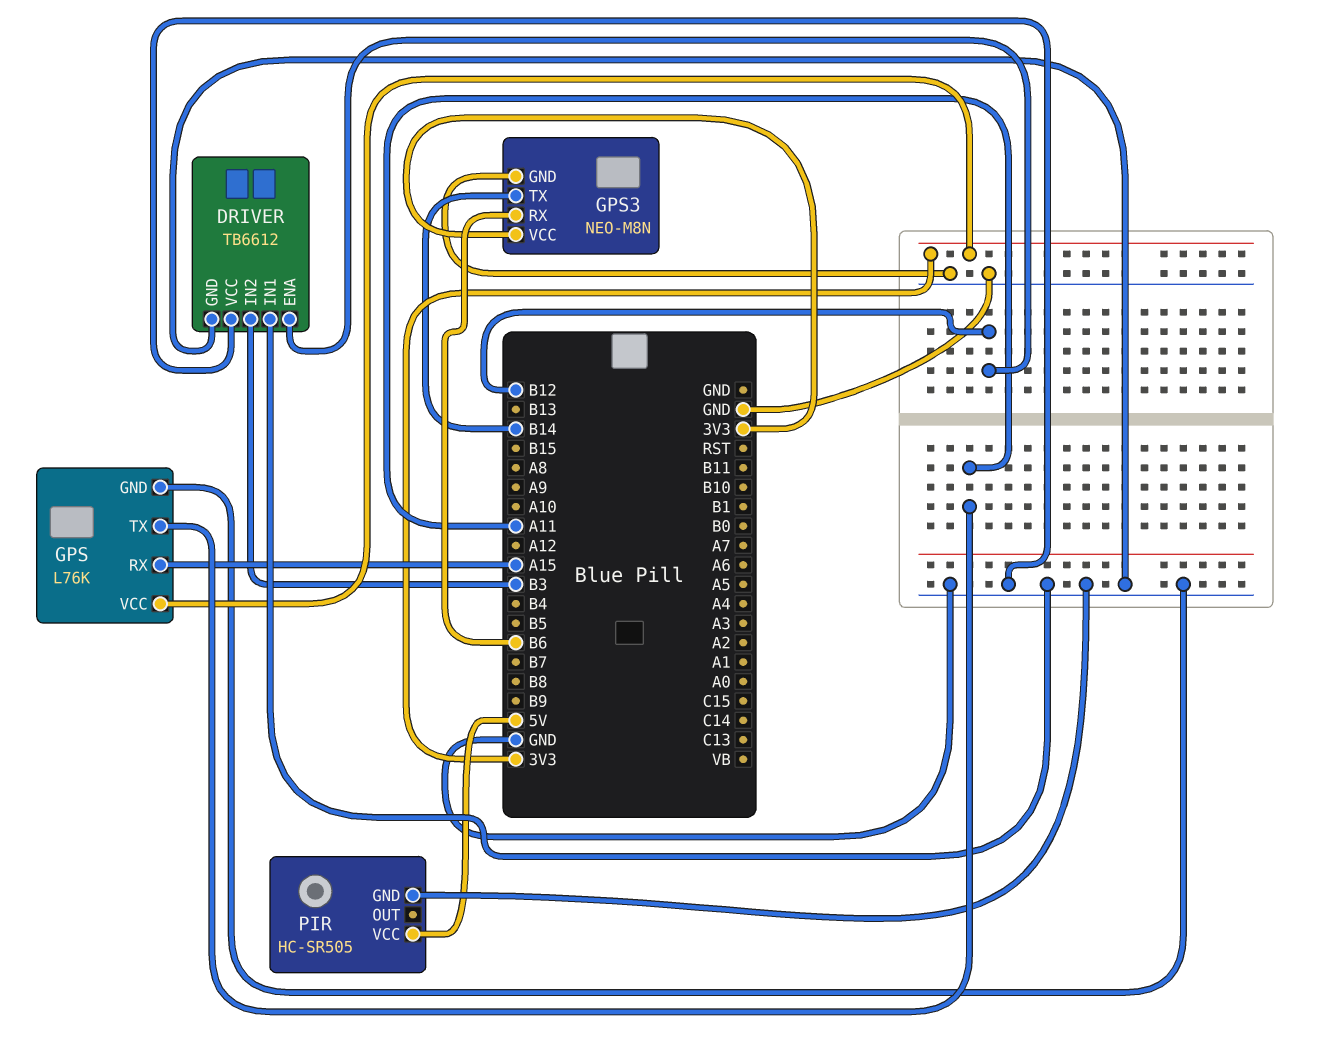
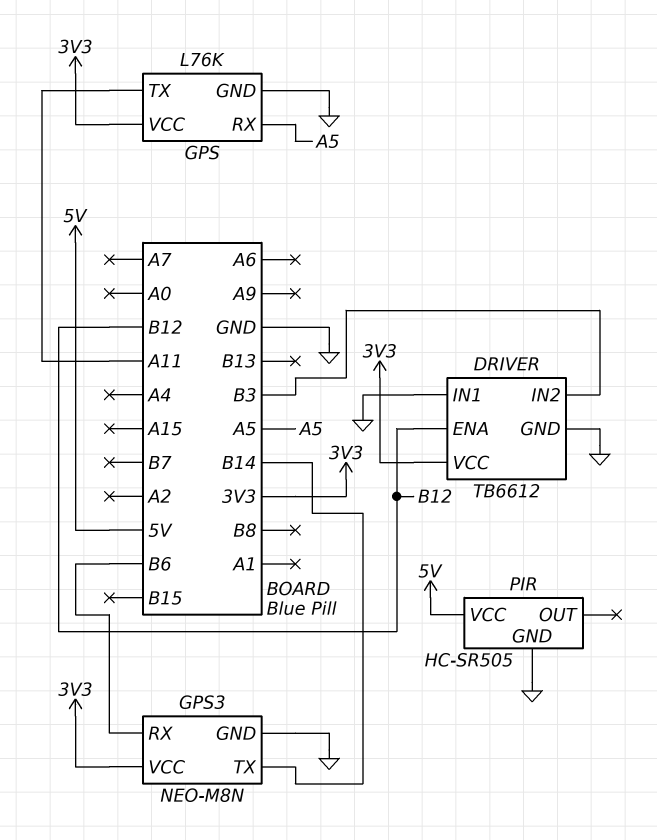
DRIVER pin VCC: GND -> 3V3
GPS pin RX: A15 -> A5

